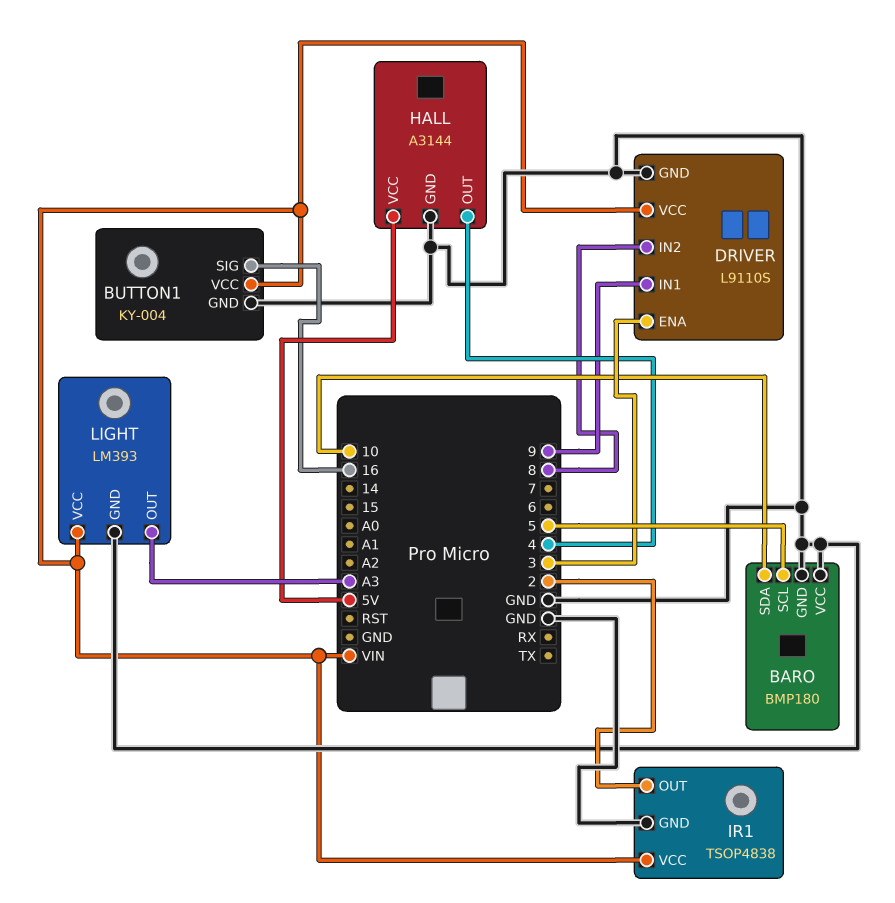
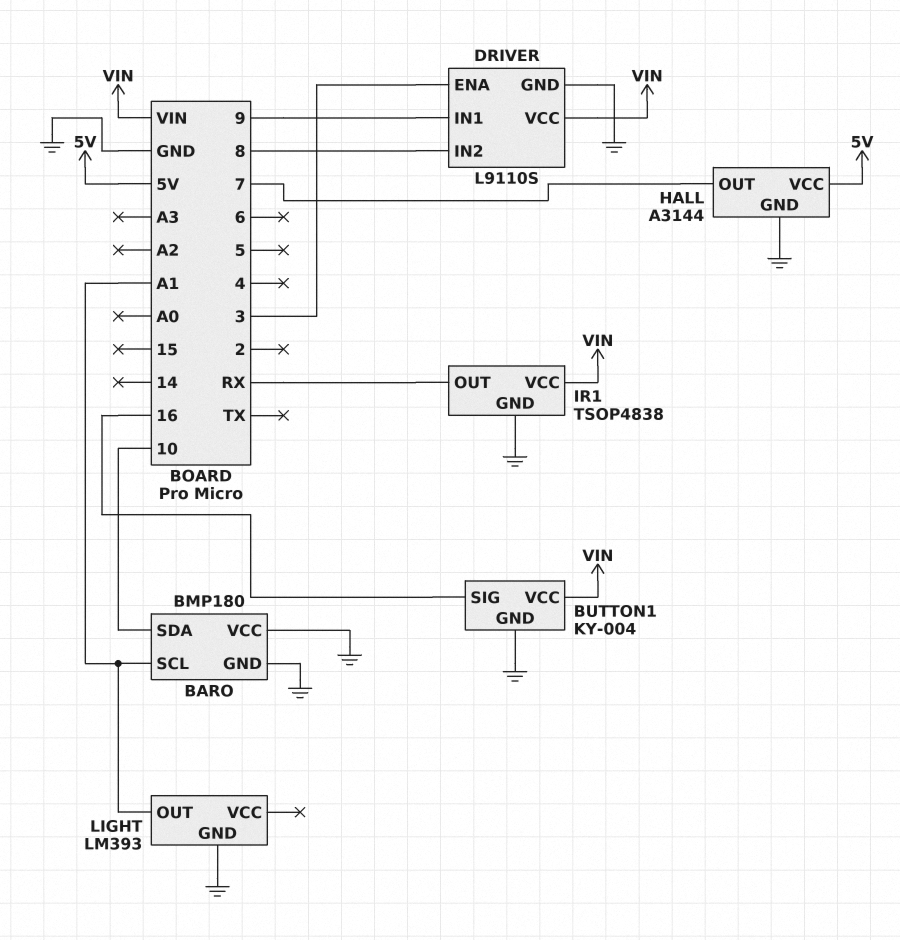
BARO pin SCL: 5 -> A1
HALL pin OUT: 4 -> 7
IR1 pin OUT: 2 -> RX
LIGHT pin OUT: A3 -> A1
LIGHT pin VCC: VIN -> none

